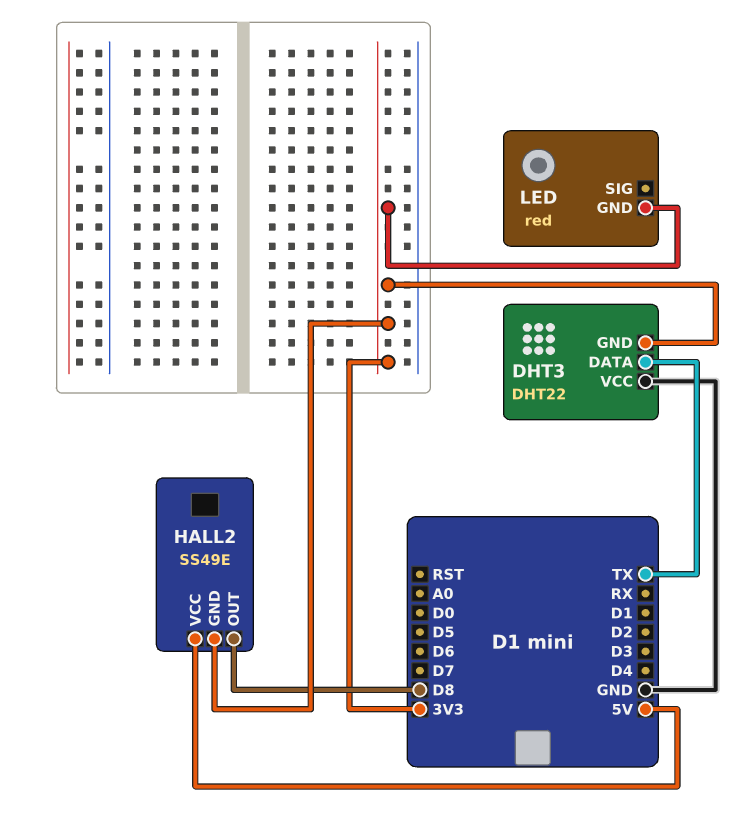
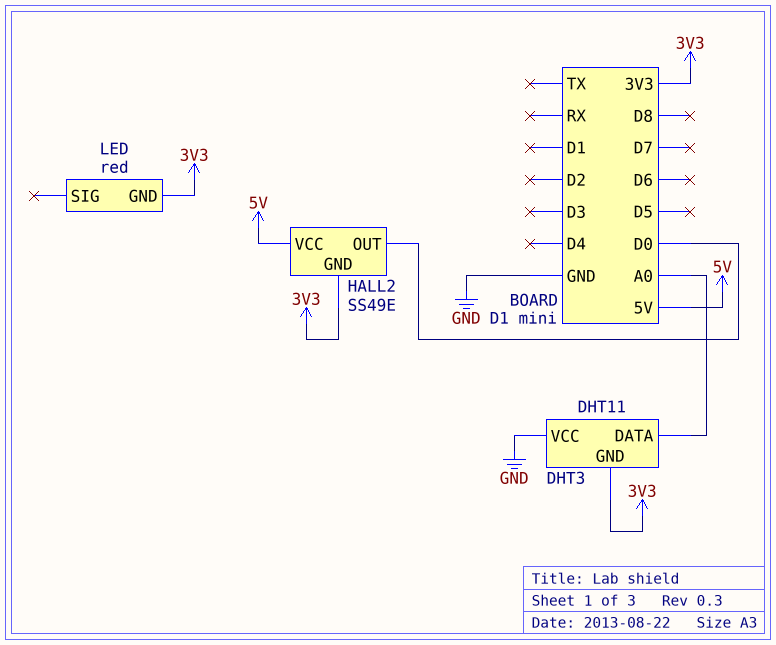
DHT3: DHT22 -> DHT11
DHT3 pin DATA: TX -> A0
HALL2 pin OUT: D8 -> D0

